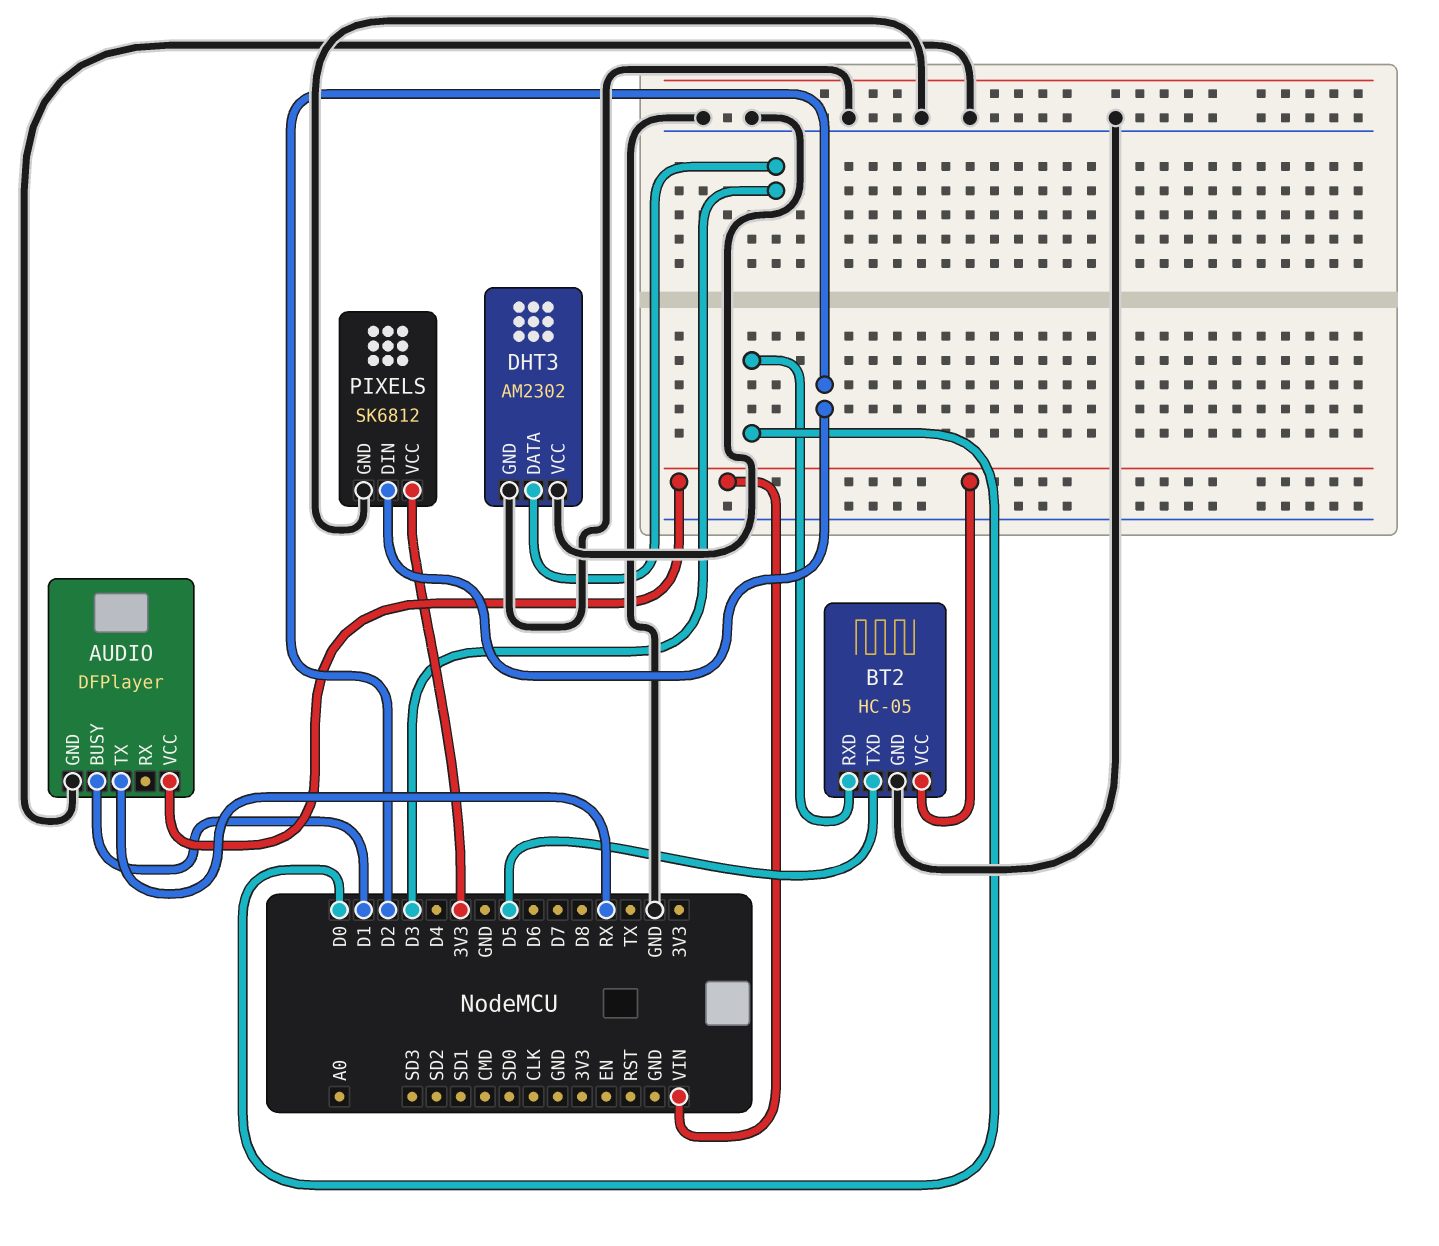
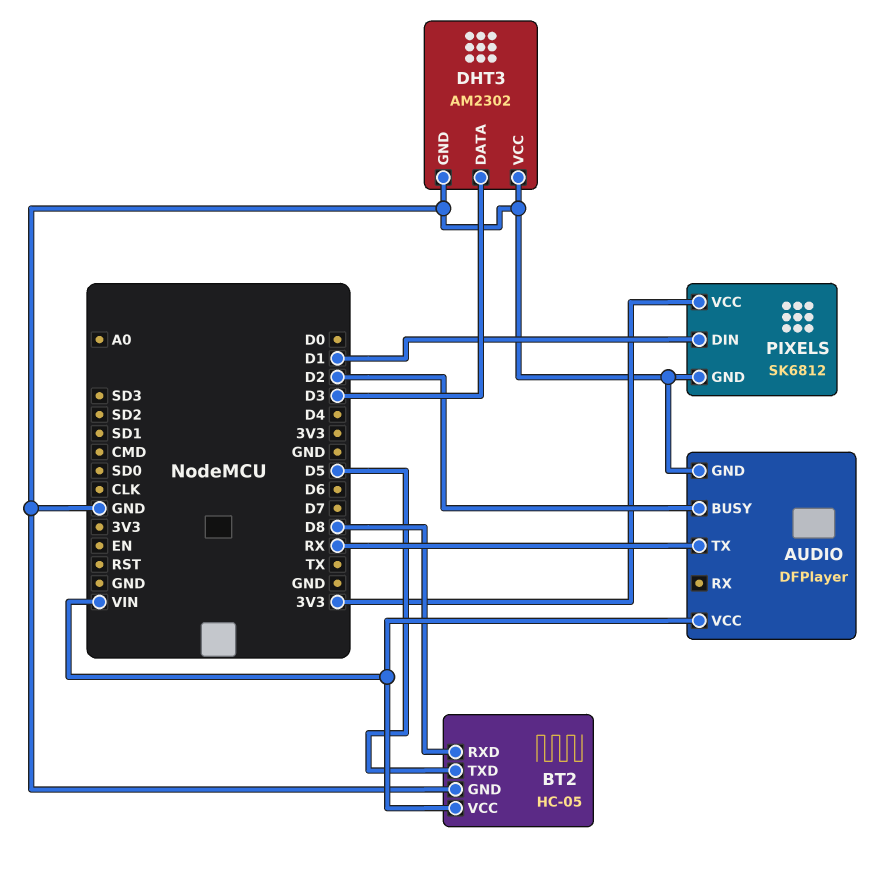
AUDIO pin BUSY: D1 -> D2
BT2 pin RXD: D0 -> D8
PIXELS pin DIN: D2 -> D1

